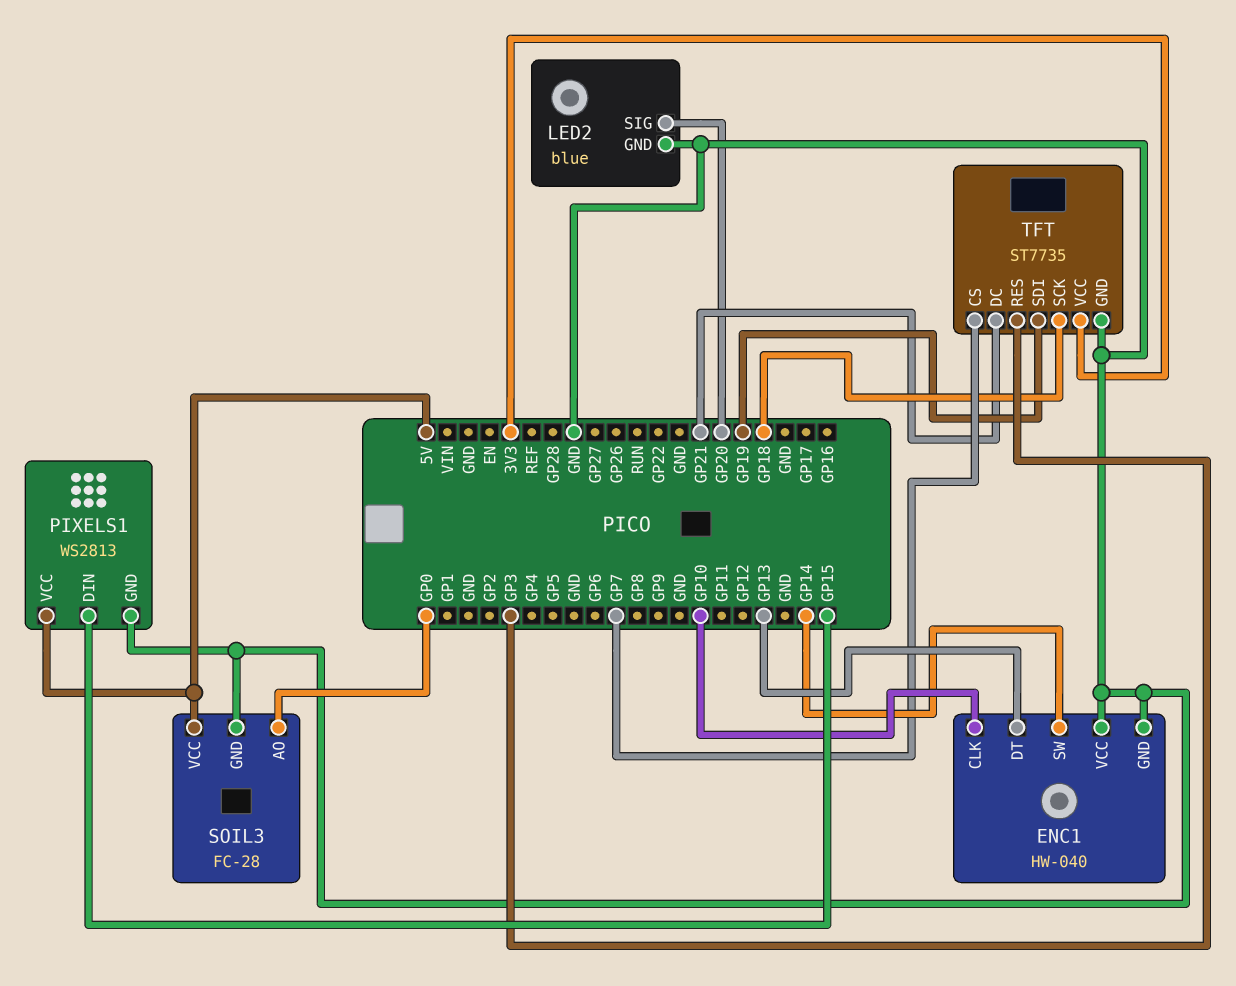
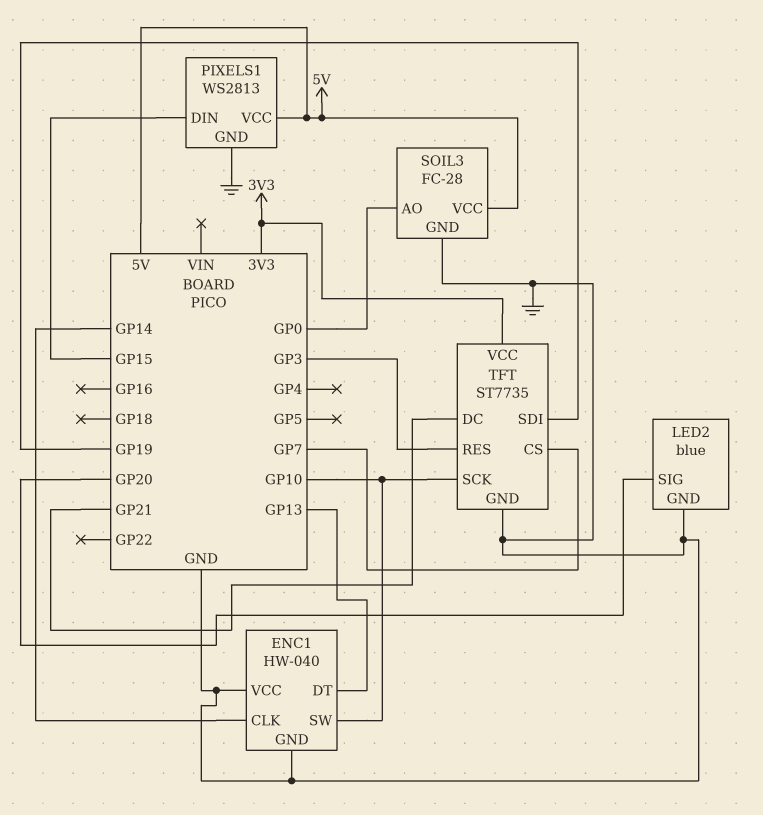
ENC1 pin CLK: GP10 -> GP14
ENC1 pin SW: GP14 -> GP10
TFT pin SCK: GP18 -> GP10

